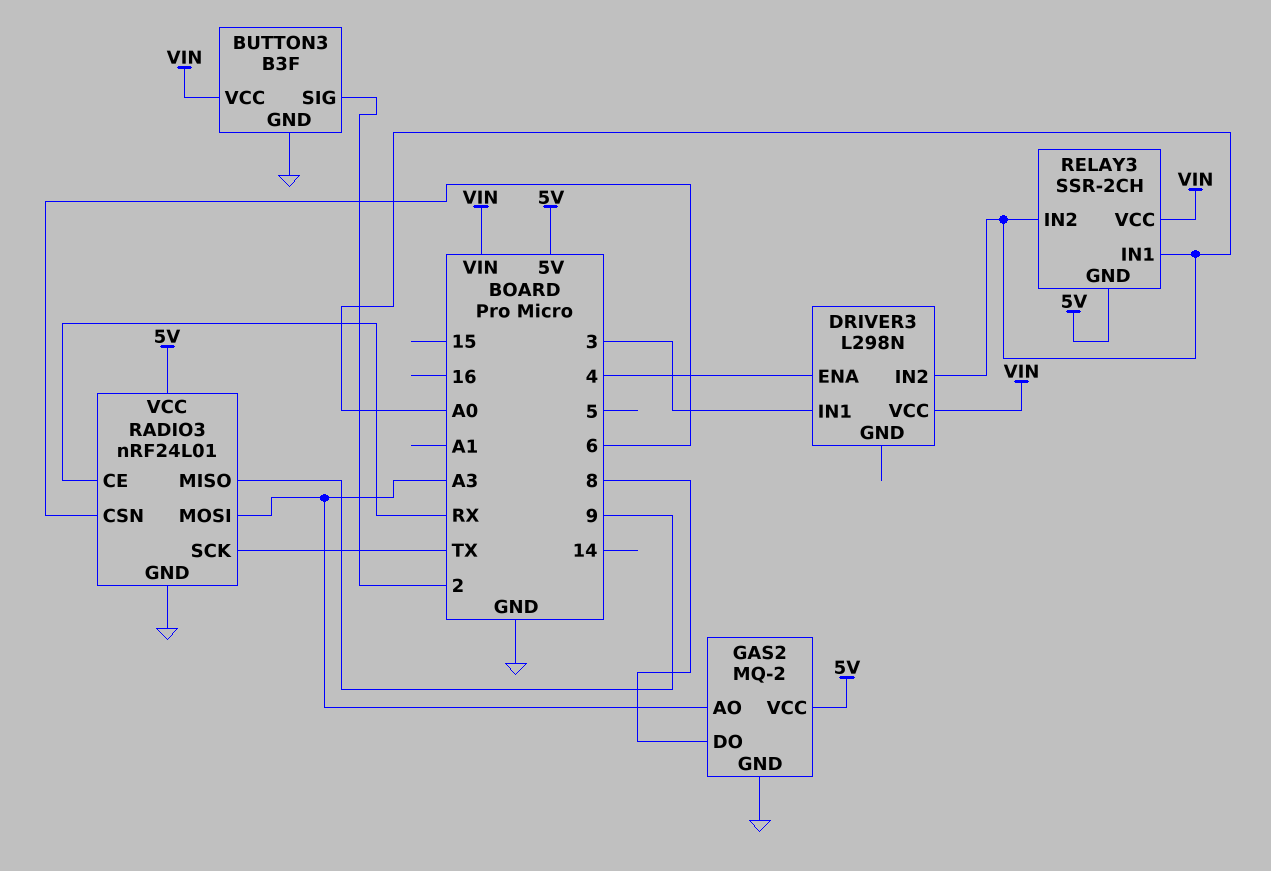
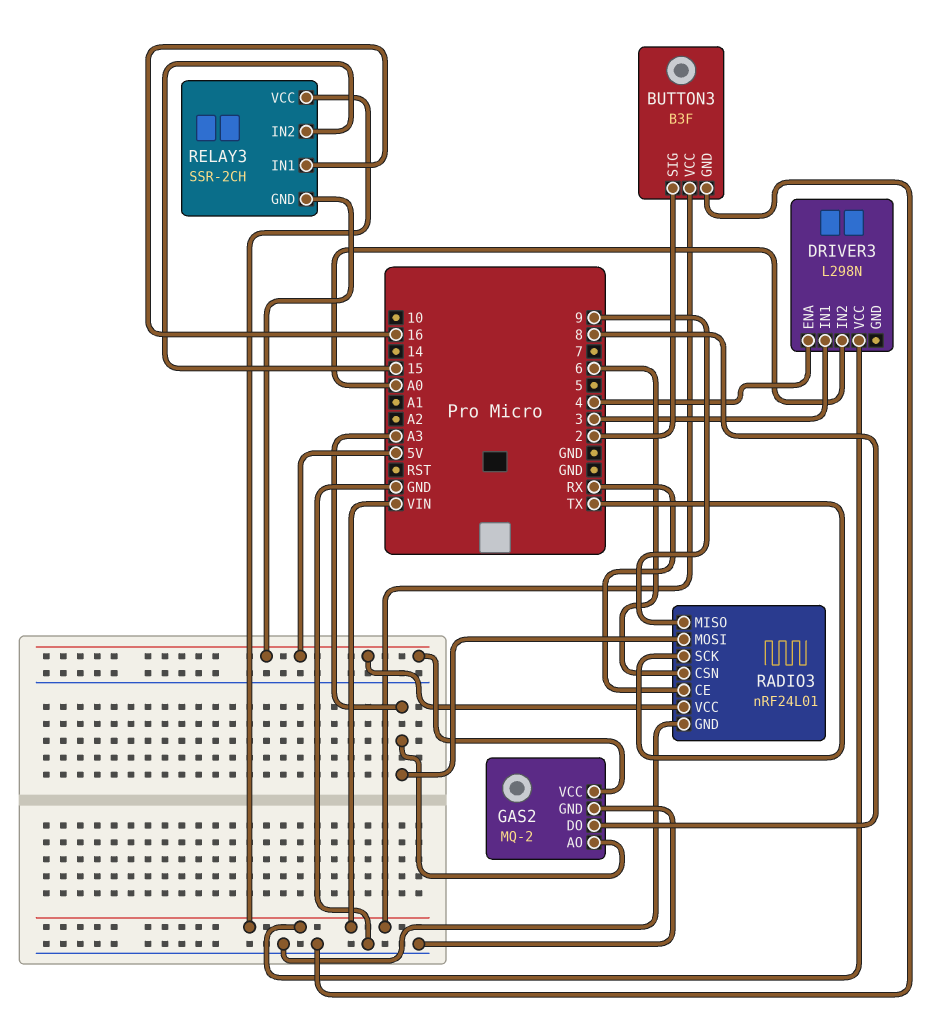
RELAY3 pin IN1: A0 -> 16
RELAY3 pin IN2: A0 -> 15

